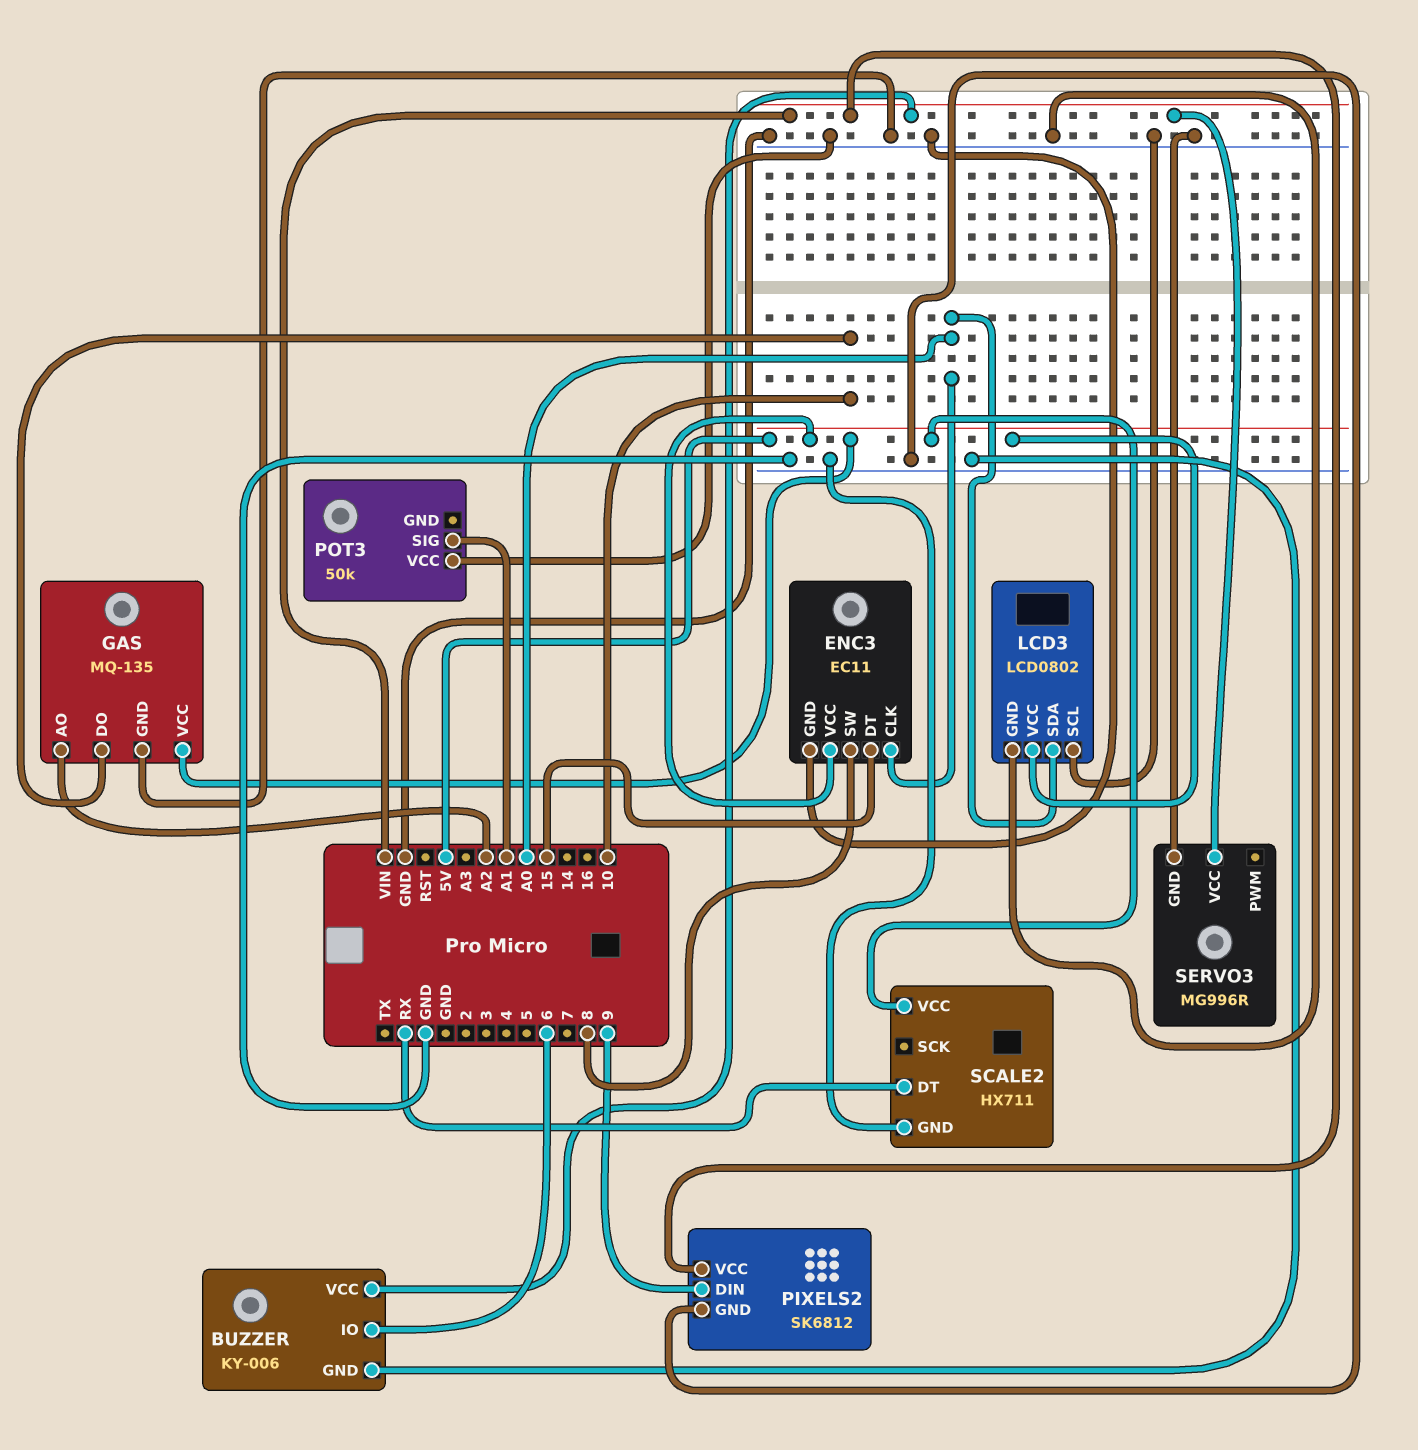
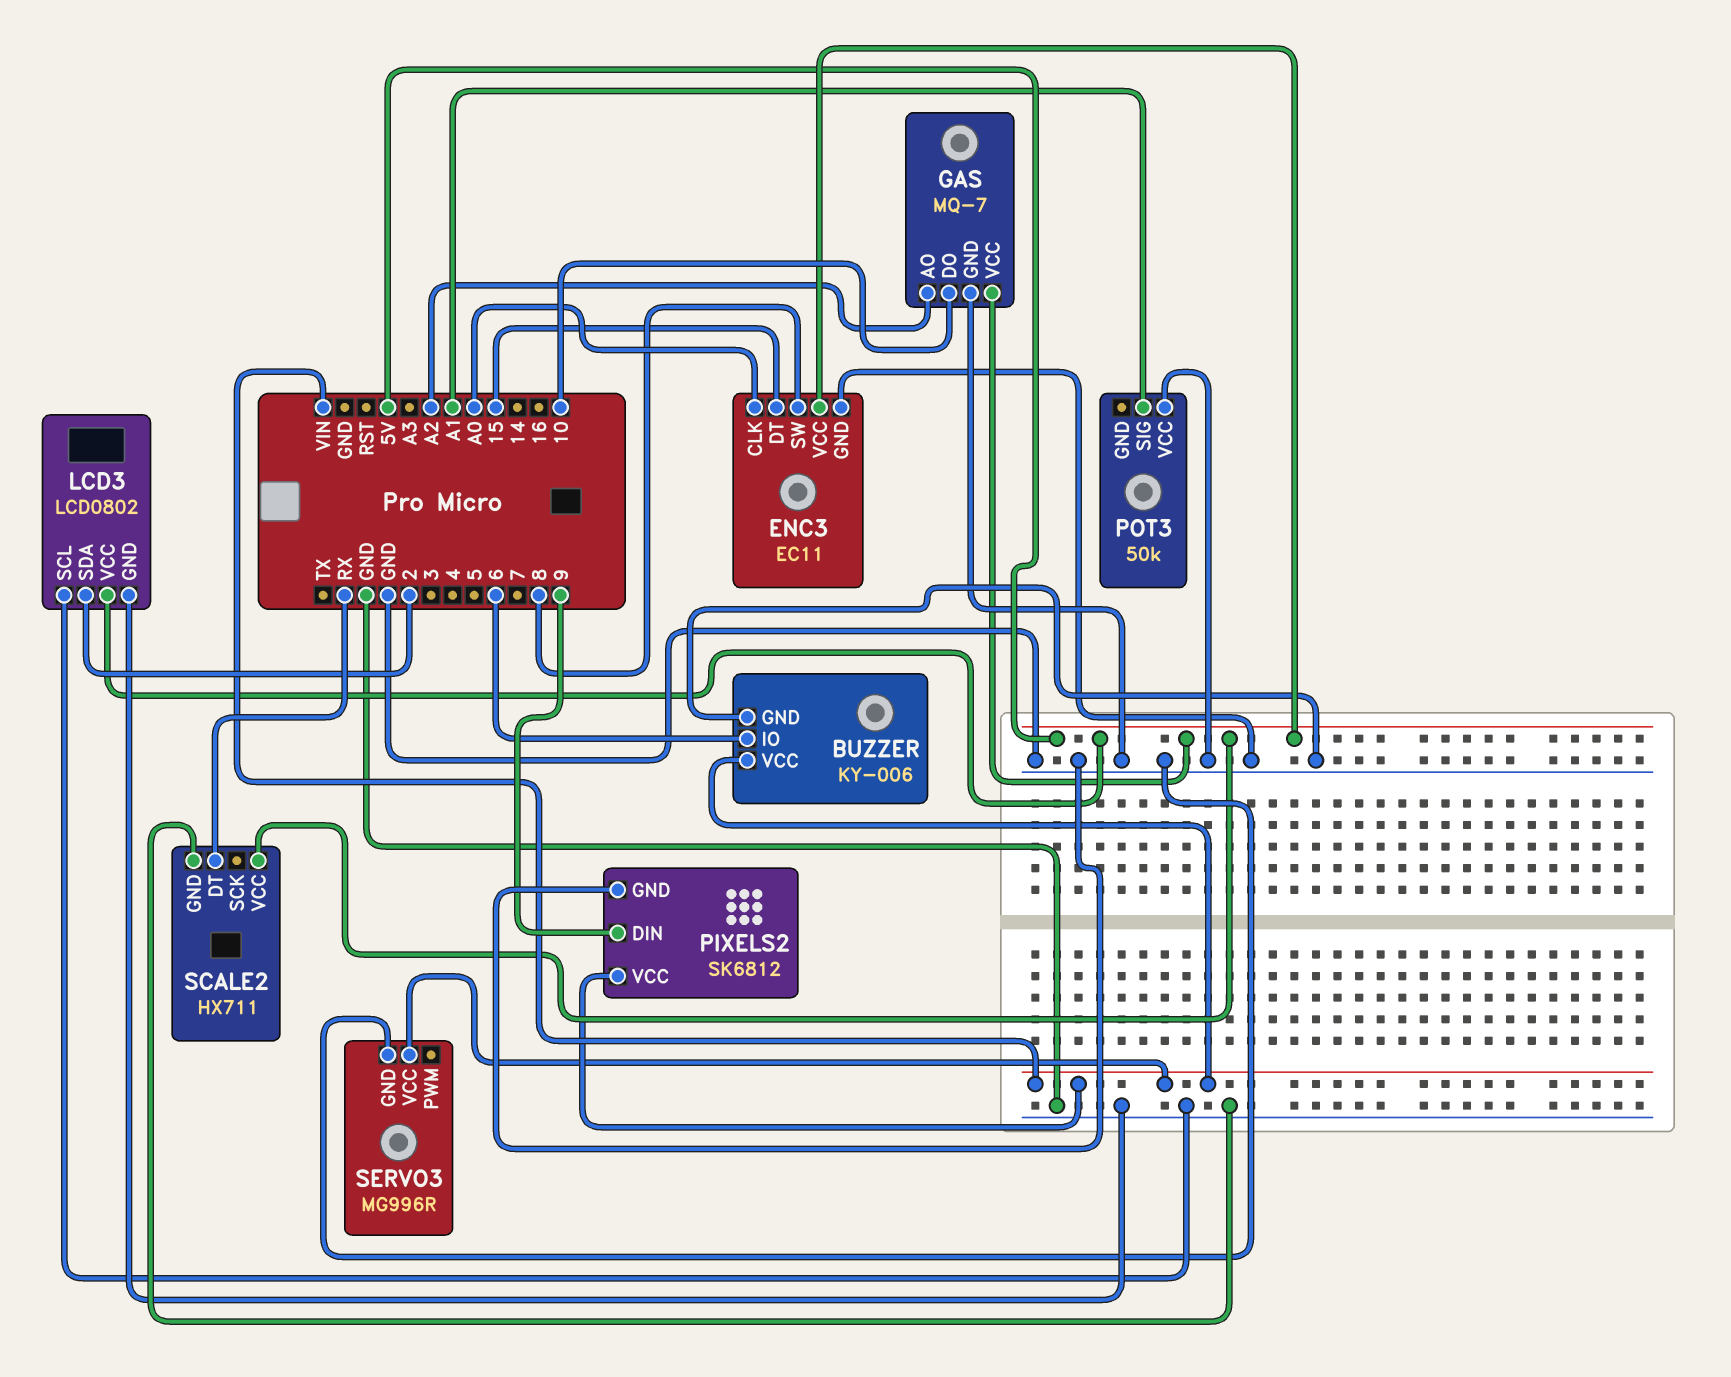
GAS: MQ-135 -> MQ-7
LCD3 pin SDA: A0 -> 2

